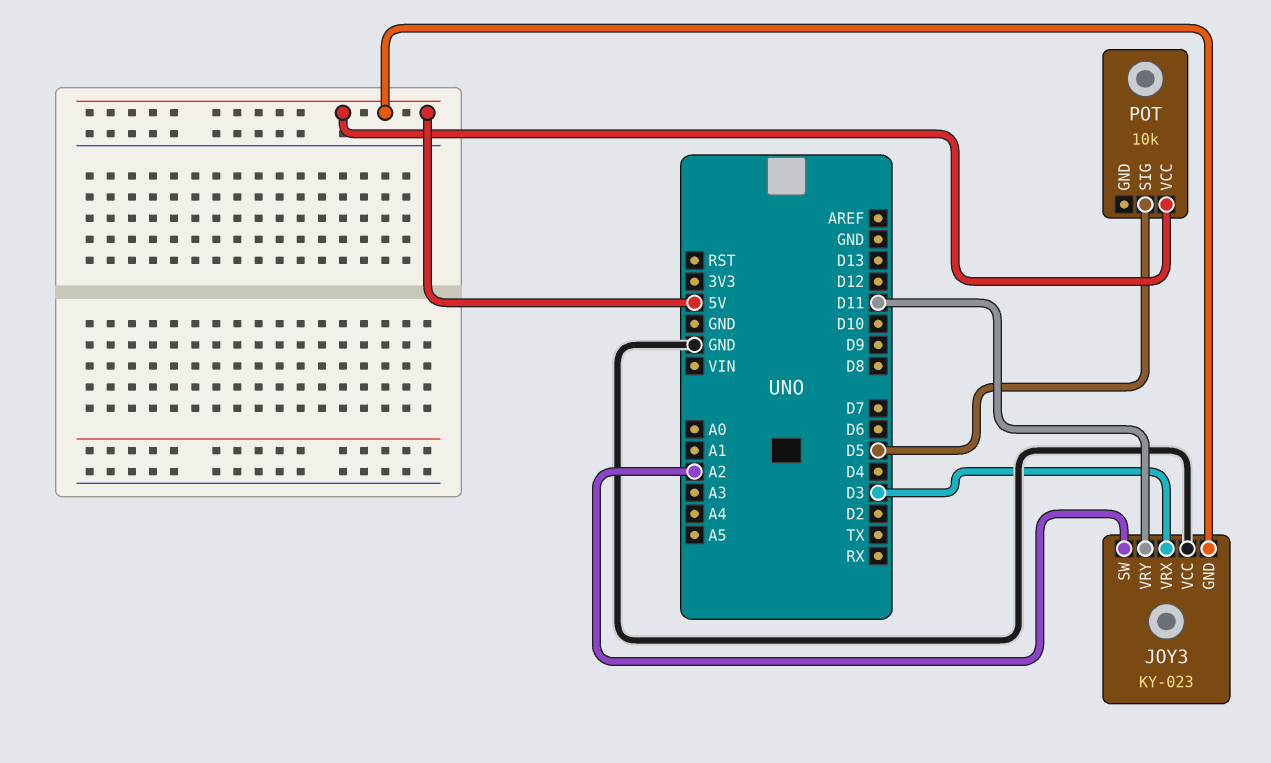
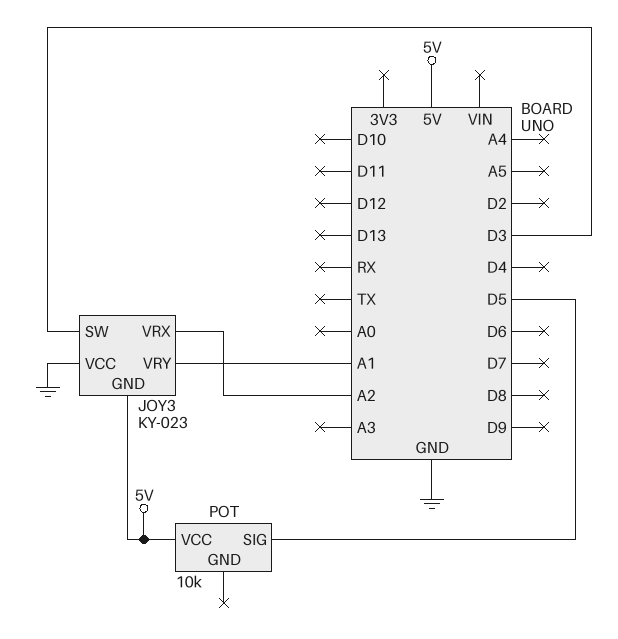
JOY3 pin SW: A2 -> D3
JOY3 pin VRX: D3 -> A2
JOY3 pin VRY: D11 -> A1

